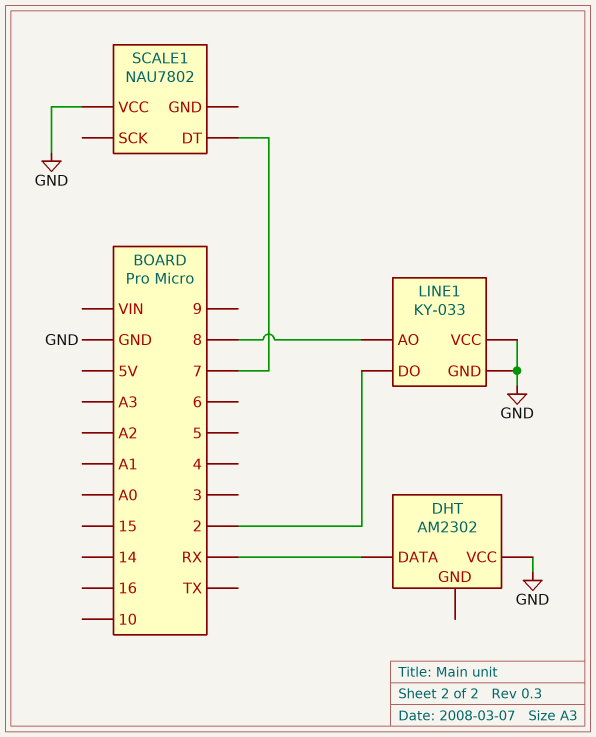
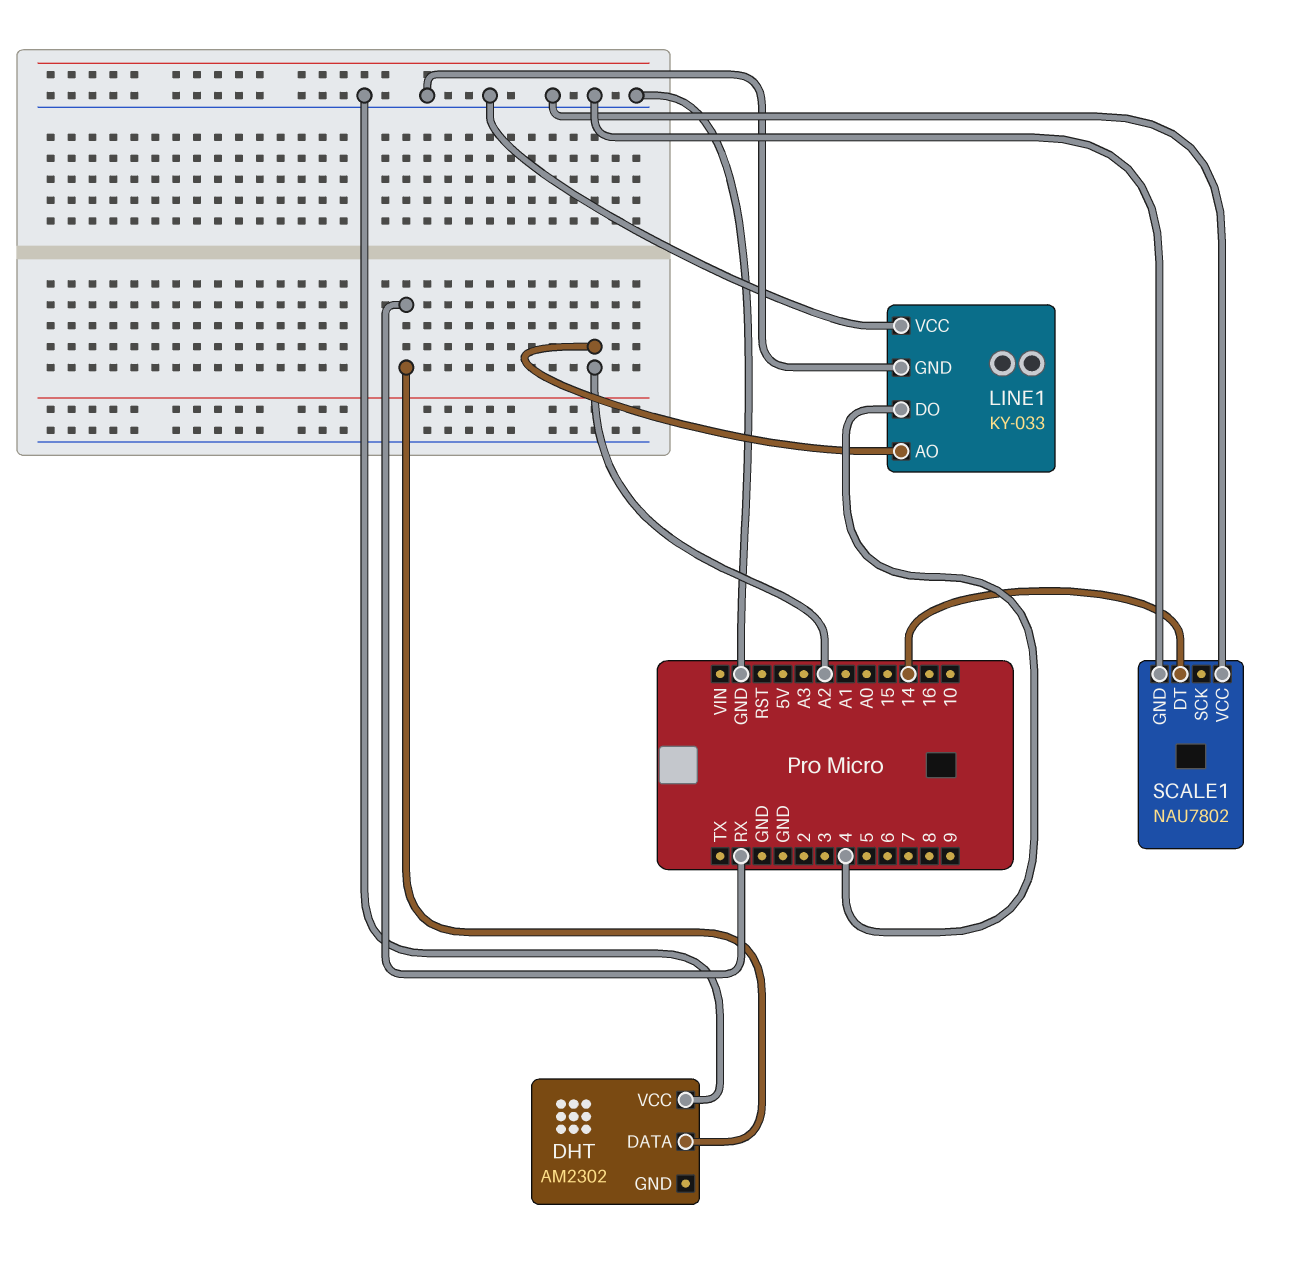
LINE1 pin AO: 8 -> A2
LINE1 pin DO: 2 -> 4
SCALE1 pin DT: 7 -> 14
SCALE1 pin GND: none -> GND

